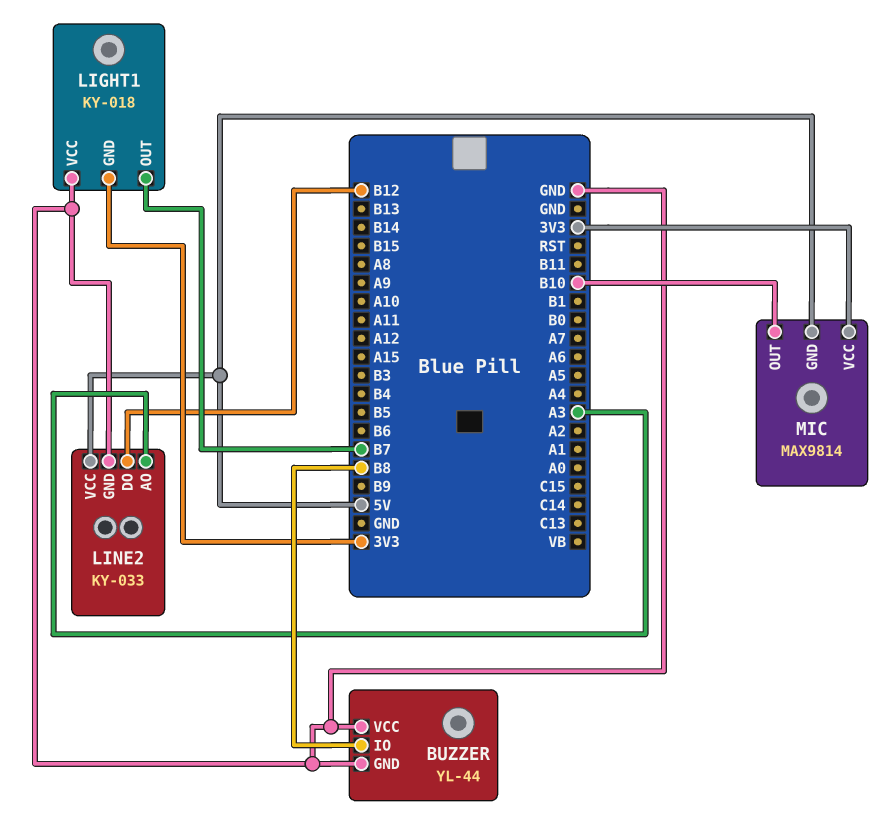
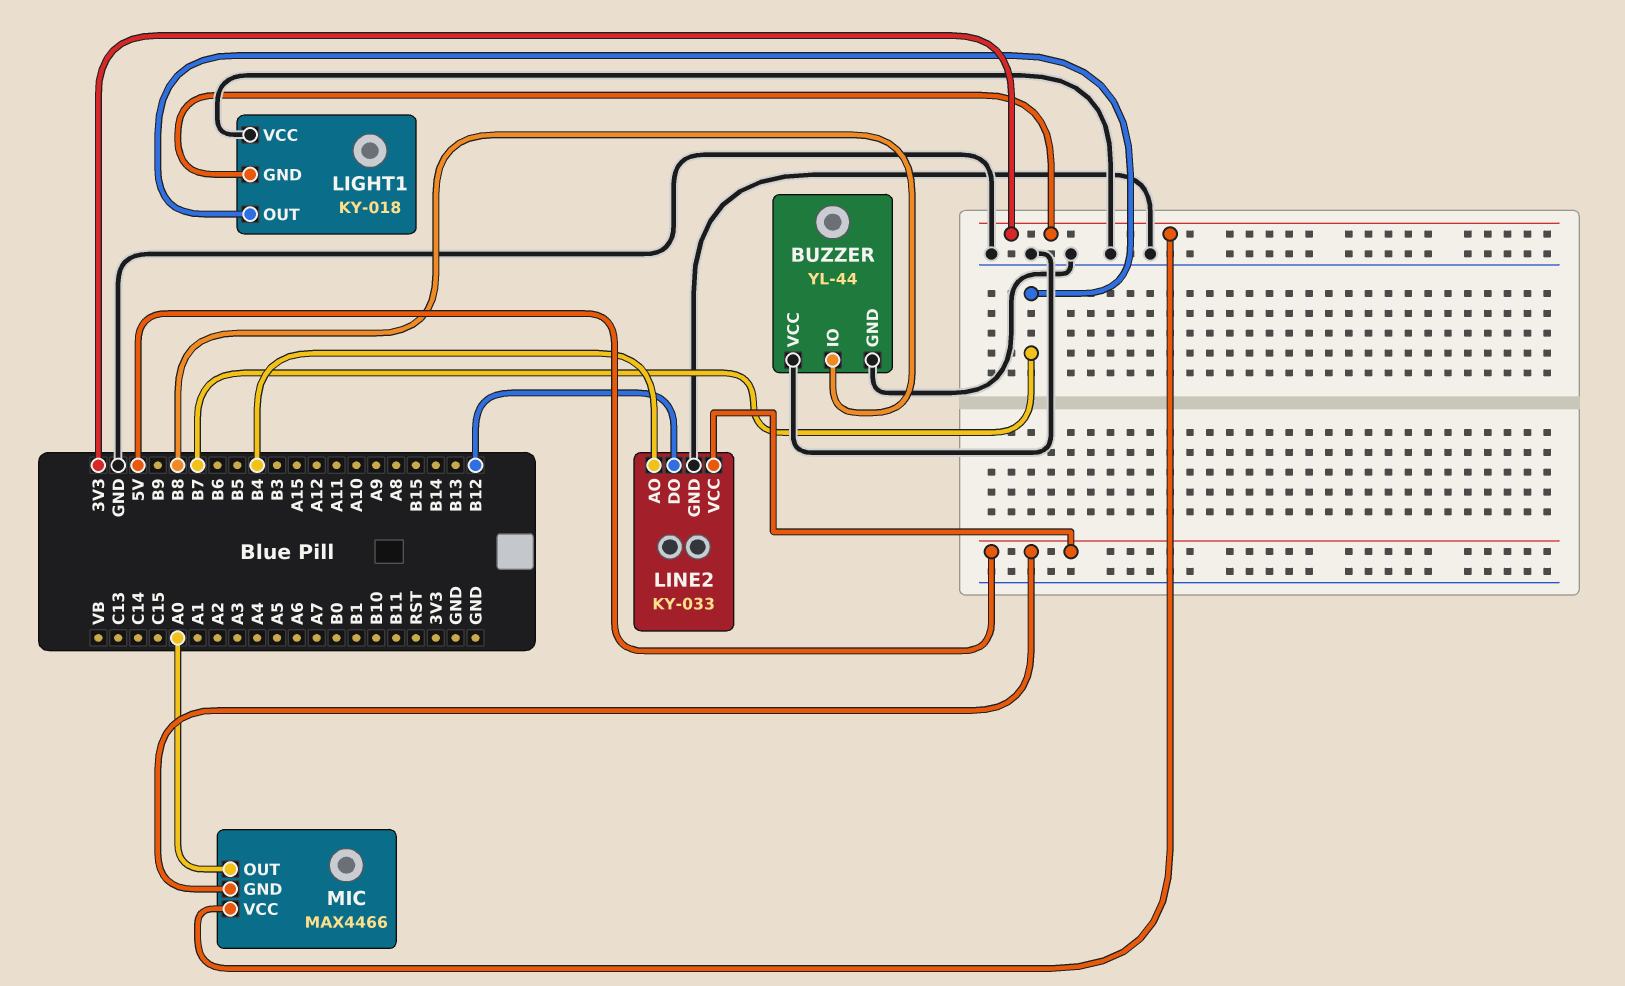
LINE2 pin AO: A3 -> B4
MIC: MAX9814 -> MAX4466
MIC pin OUT: B10 -> A0

